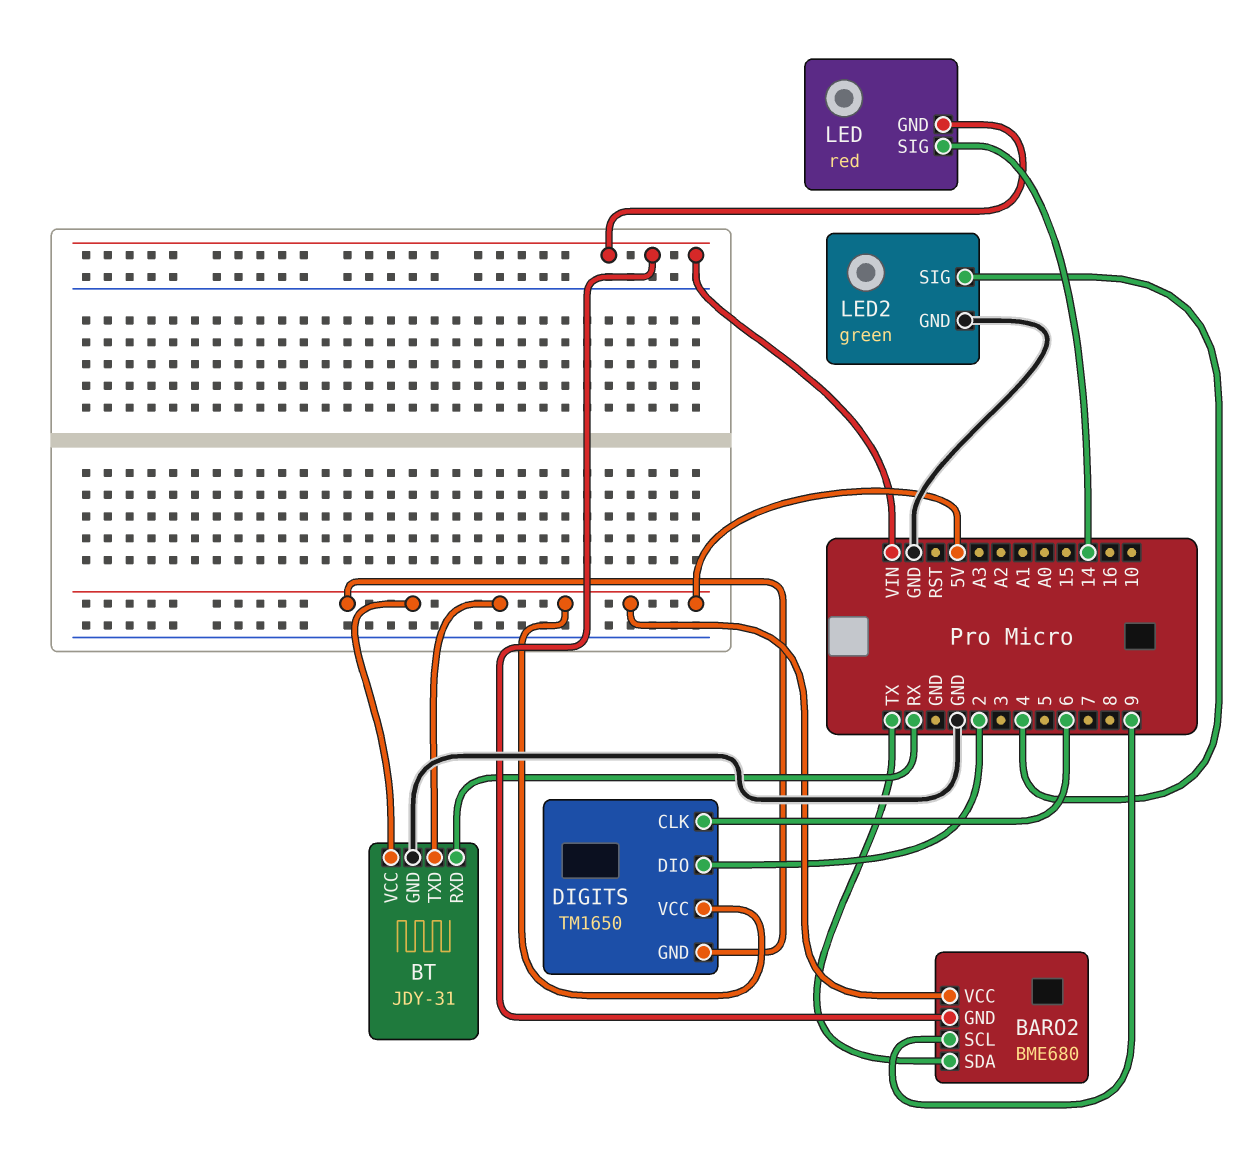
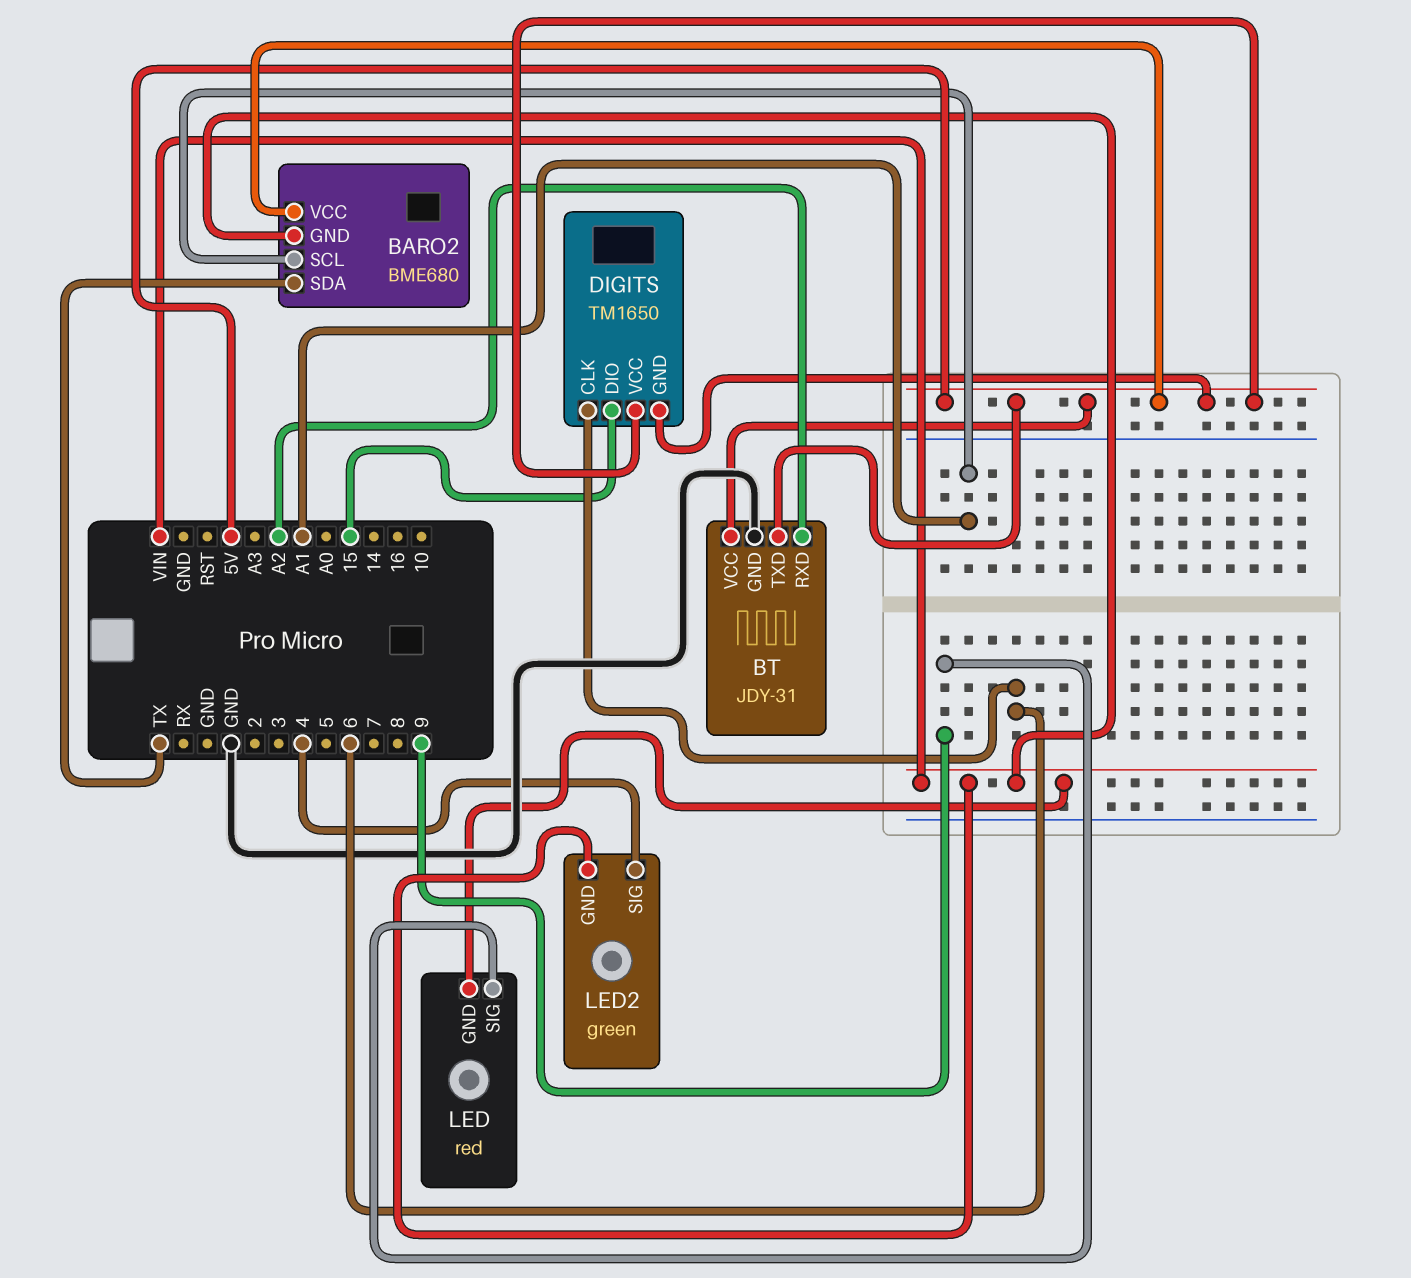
BARO2 pin SCL: 9 -> A1
BT pin RXD: RX -> A2
DIGITS pin DIO: 2 -> 15
LED pin SIG: 14 -> 9
LED2 pin GND: GND -> VIN

